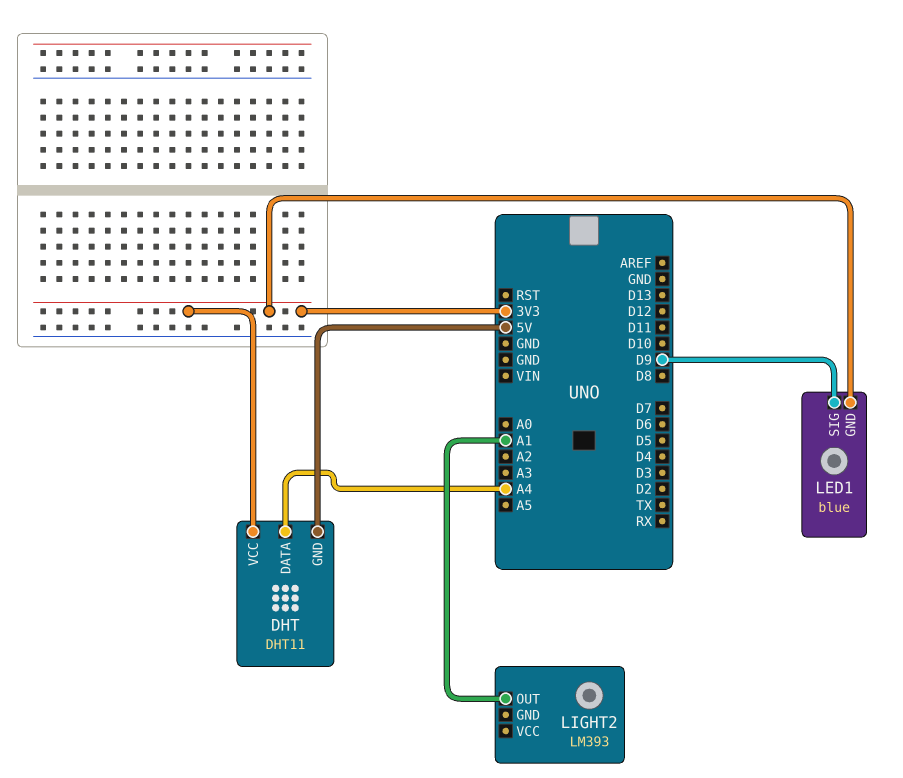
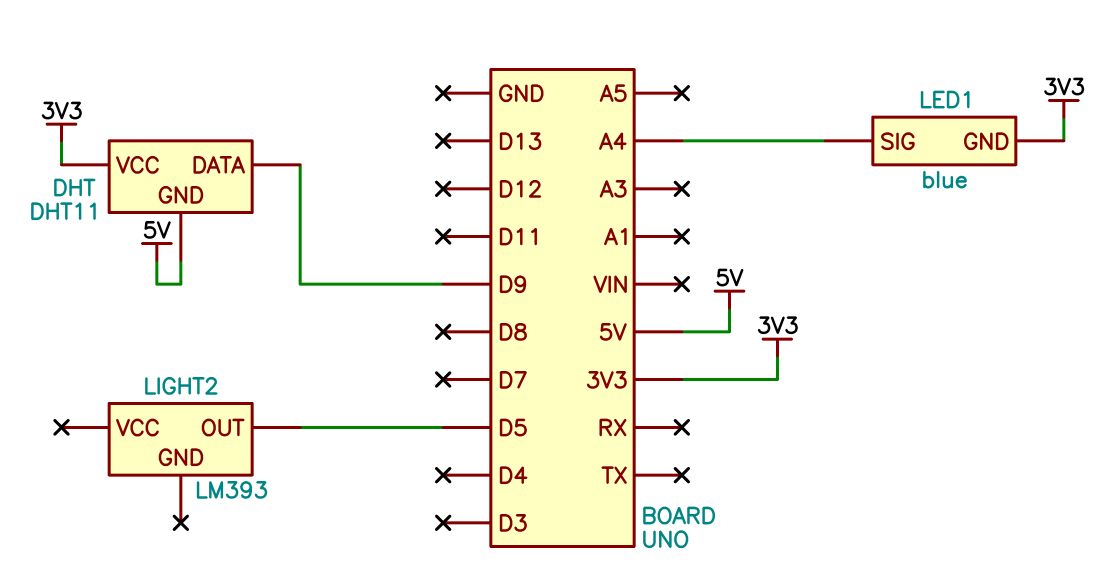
DHT pin DATA: A4 -> D9
LED1 pin SIG: D9 -> A4
LIGHT2 pin OUT: A1 -> D5

